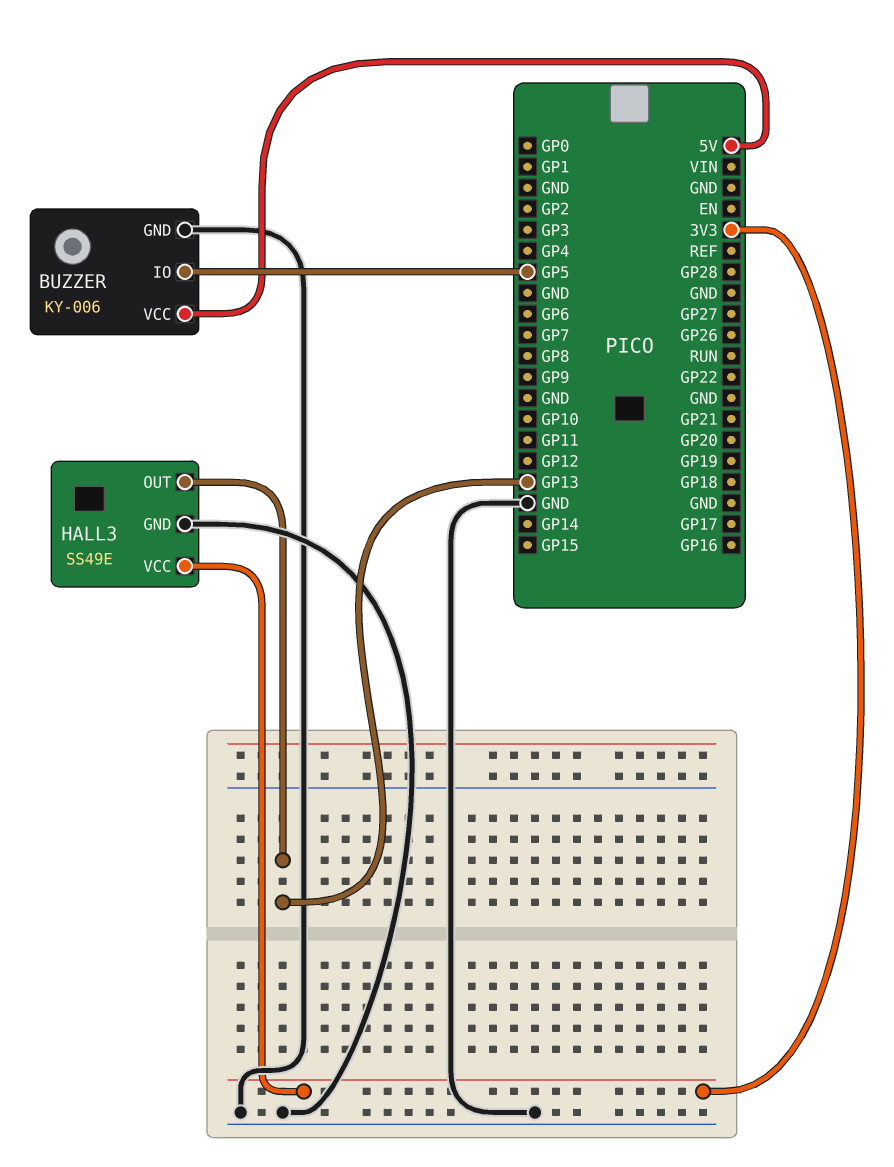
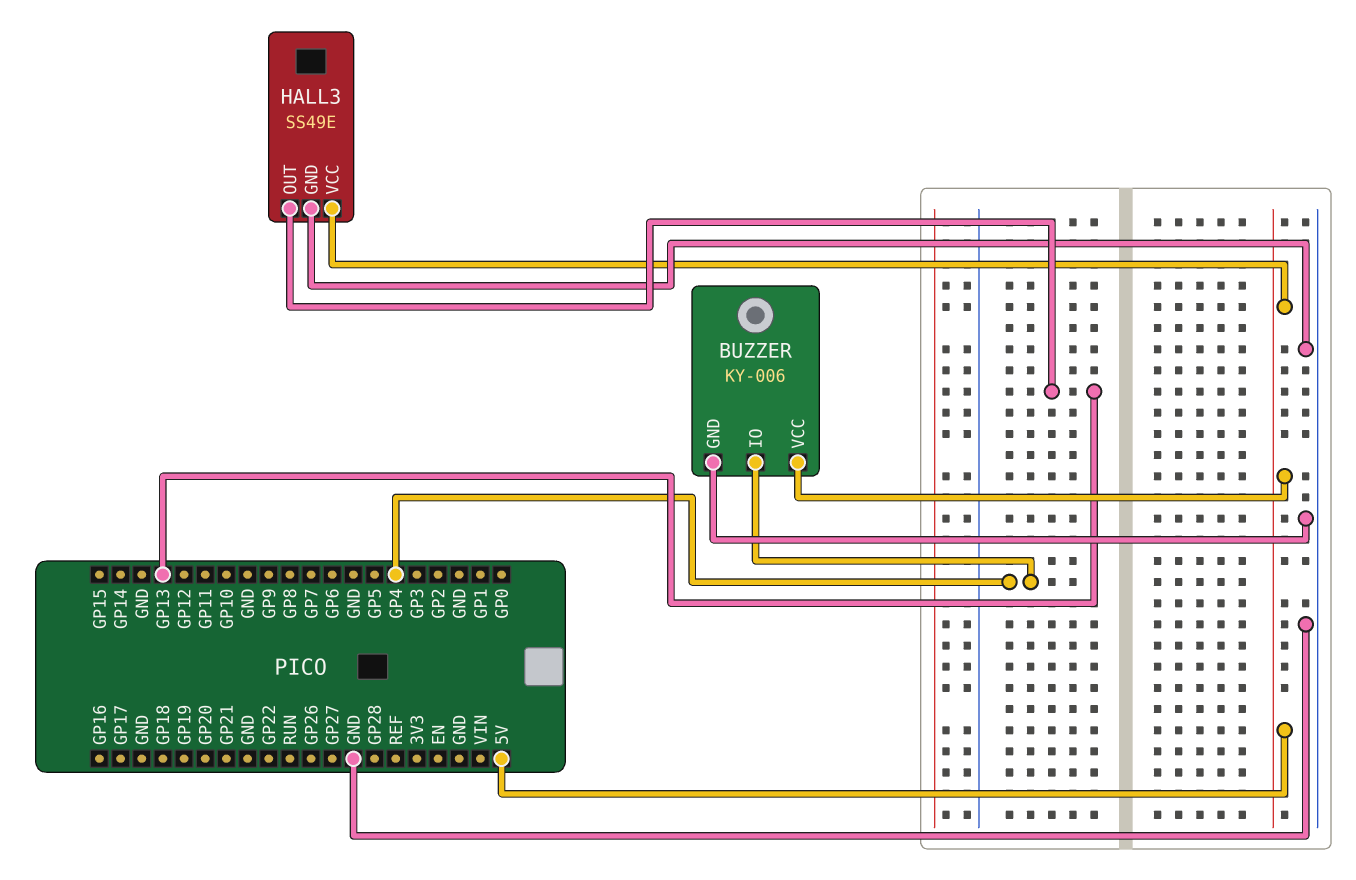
BUZZER pin IO: GP5 -> GP4
HALL3 pin VCC: 3V3 -> 5V

